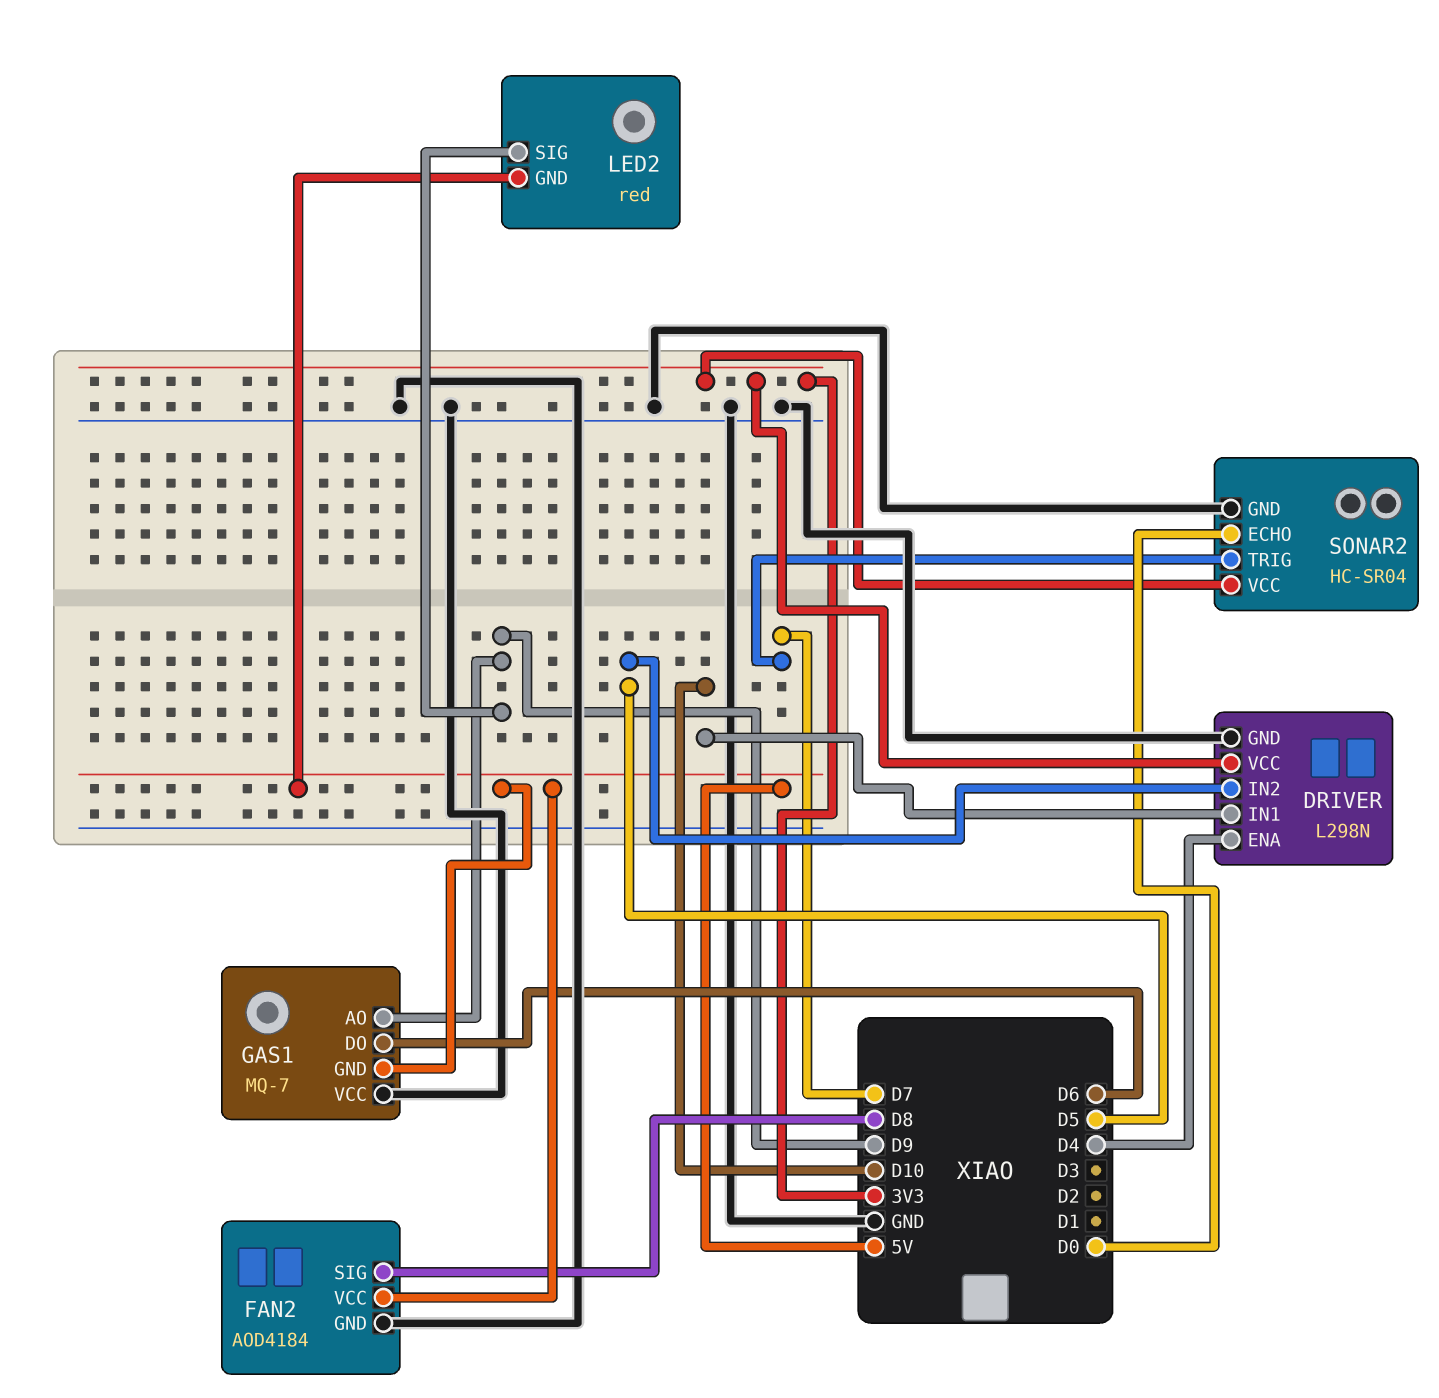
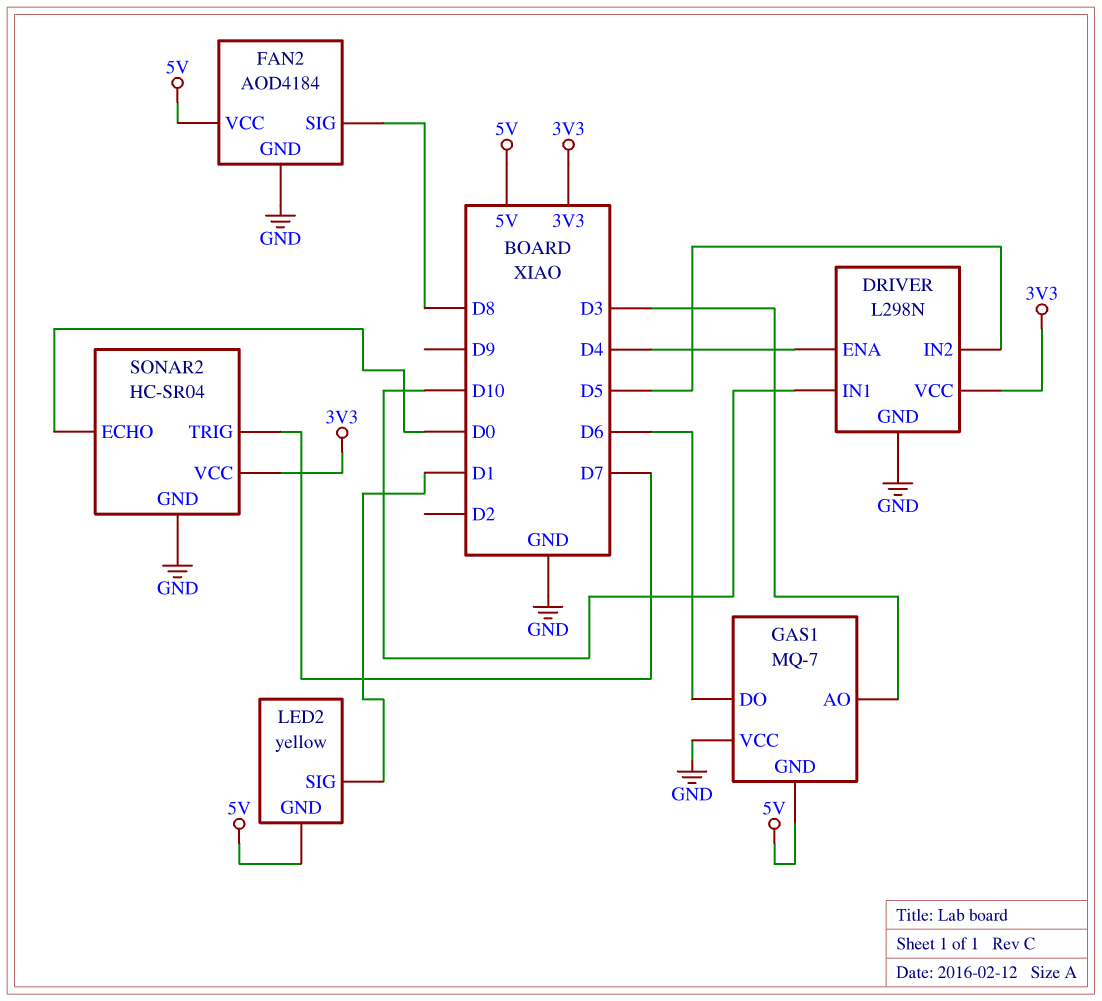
GAS1 pin AO: D9 -> D3
LED2: red -> yellow
LED2 pin SIG: D9 -> D1

